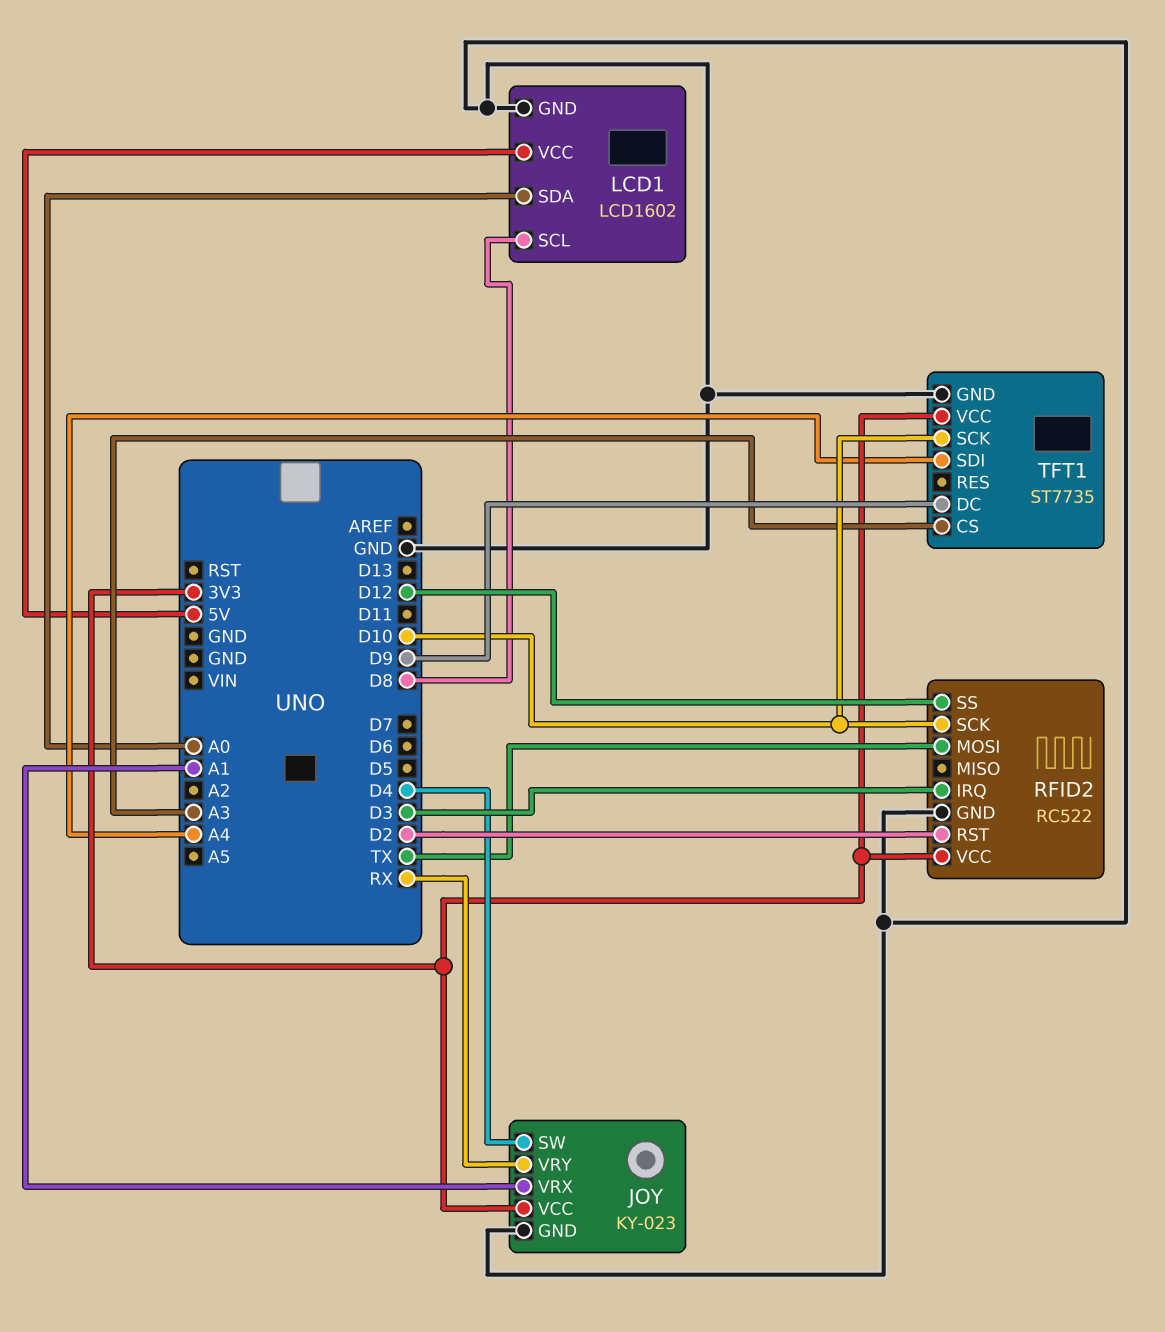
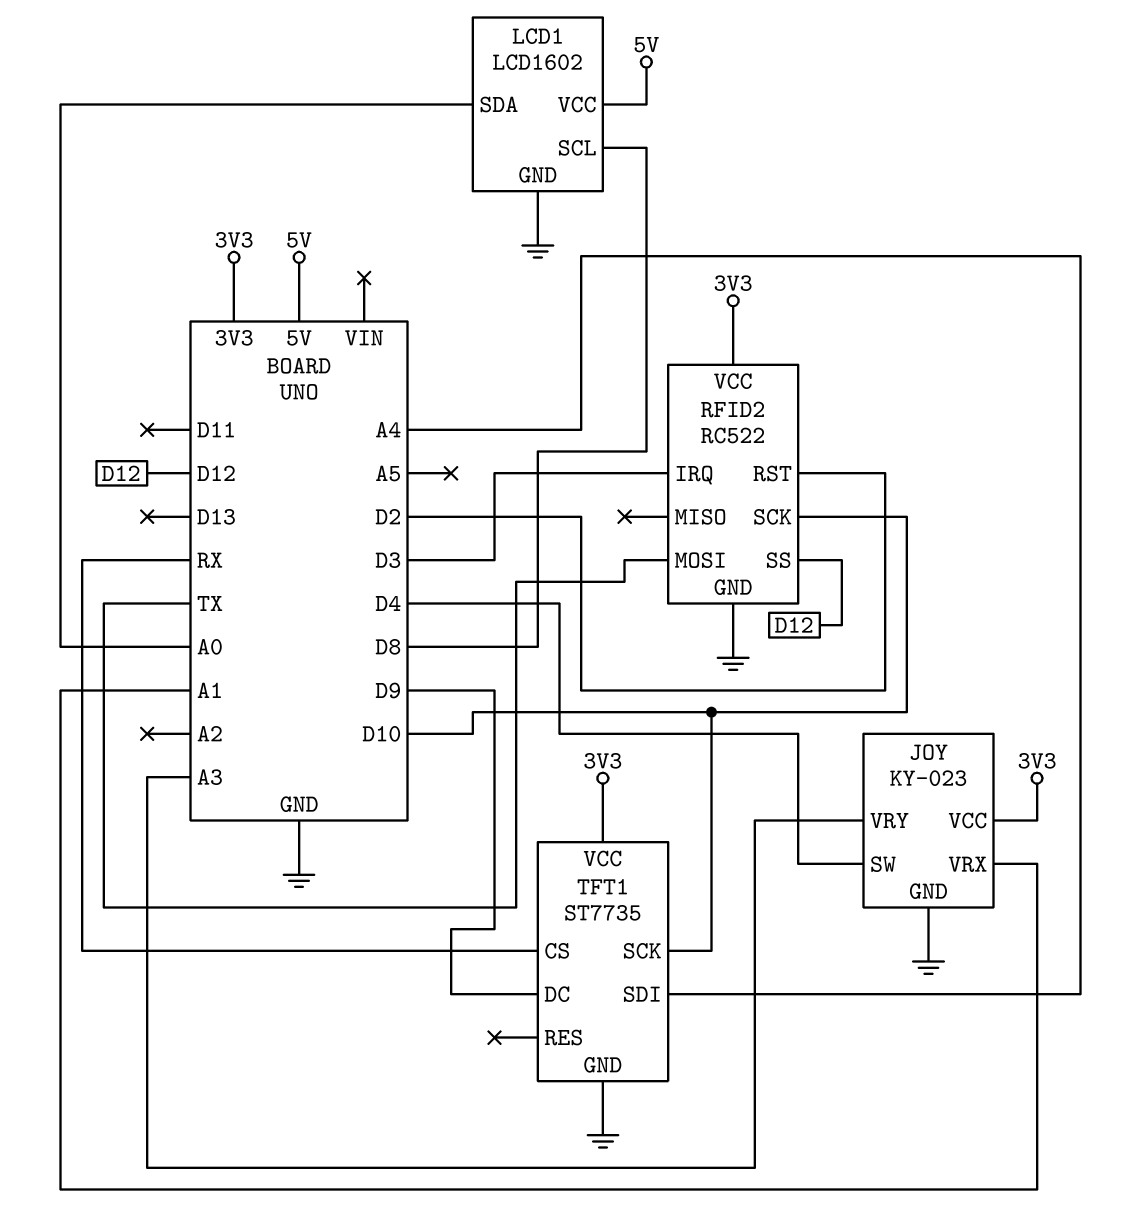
JOY pin VRY: RX -> A3
TFT1 pin CS: A3 -> RX

